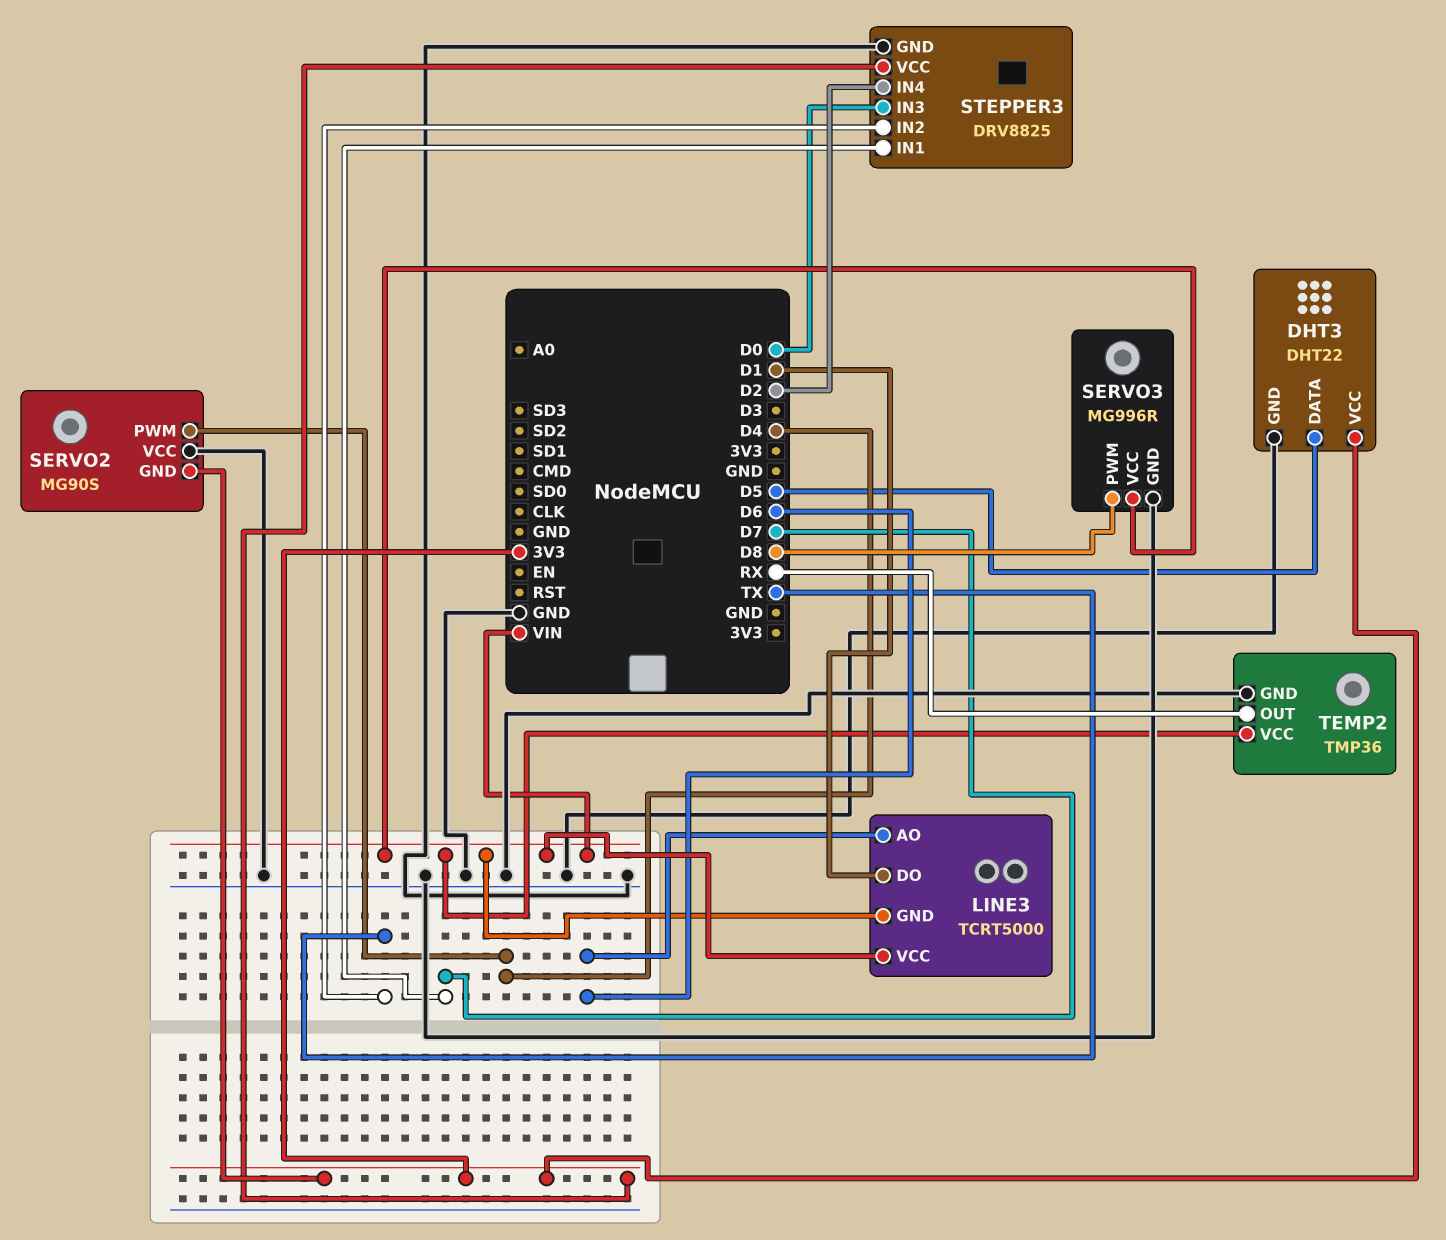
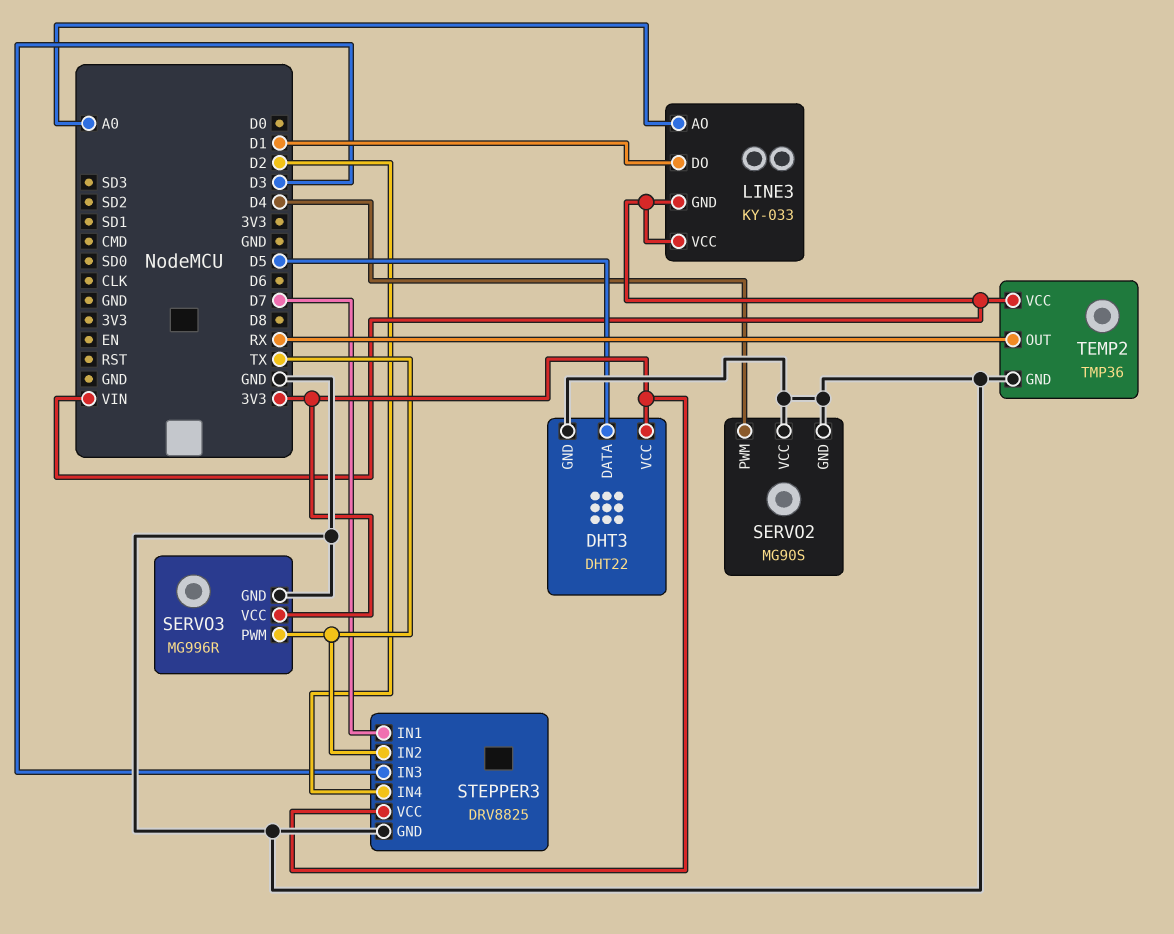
LINE3: TCRT5000 -> KY-033
LINE3 pin AO: D6 -> A0
SERVO2 pin GND: 3V3 -> GND
SERVO3 pin PWM: D8 -> TX
SERVO3 pin VCC: VIN -> 3V3
STEPPER3 pin IN3: D0 -> D3

